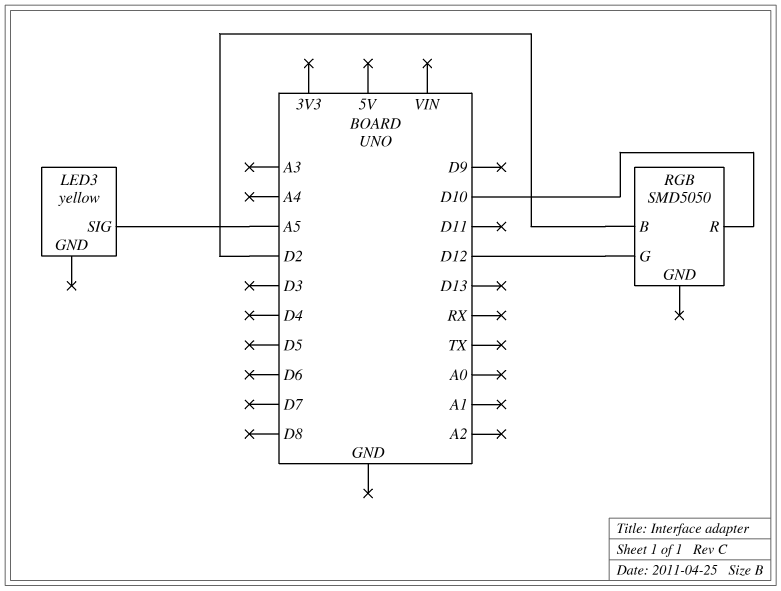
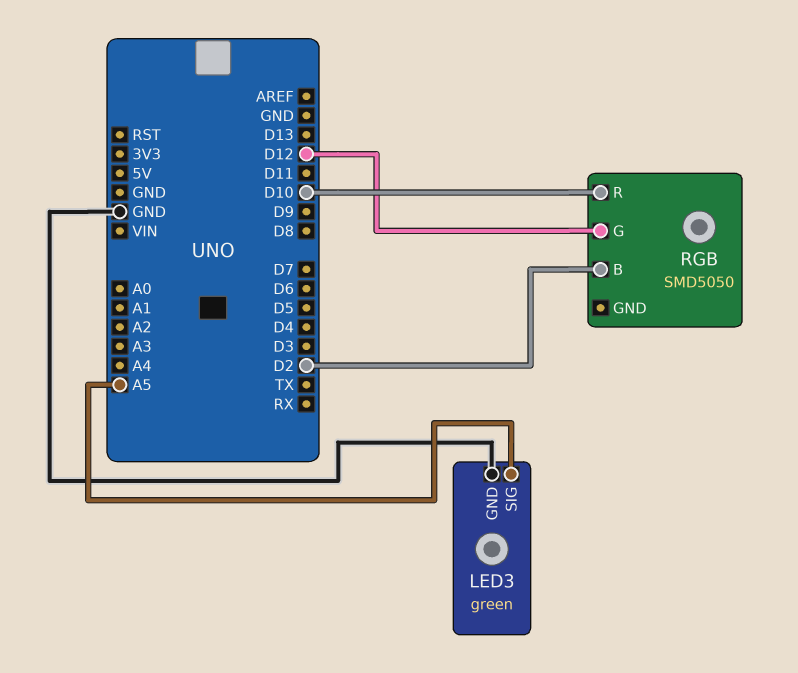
LED3: yellow -> green
LED3 pin GND: none -> GND

